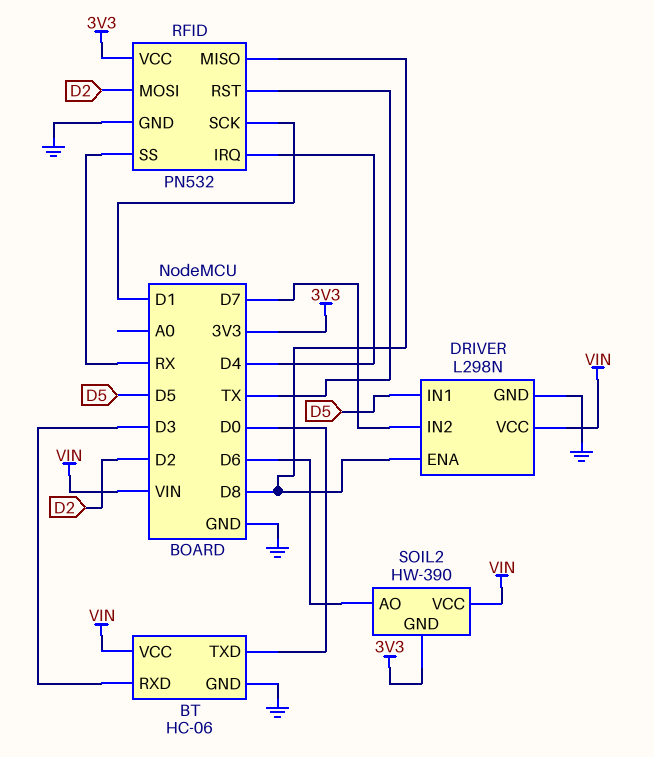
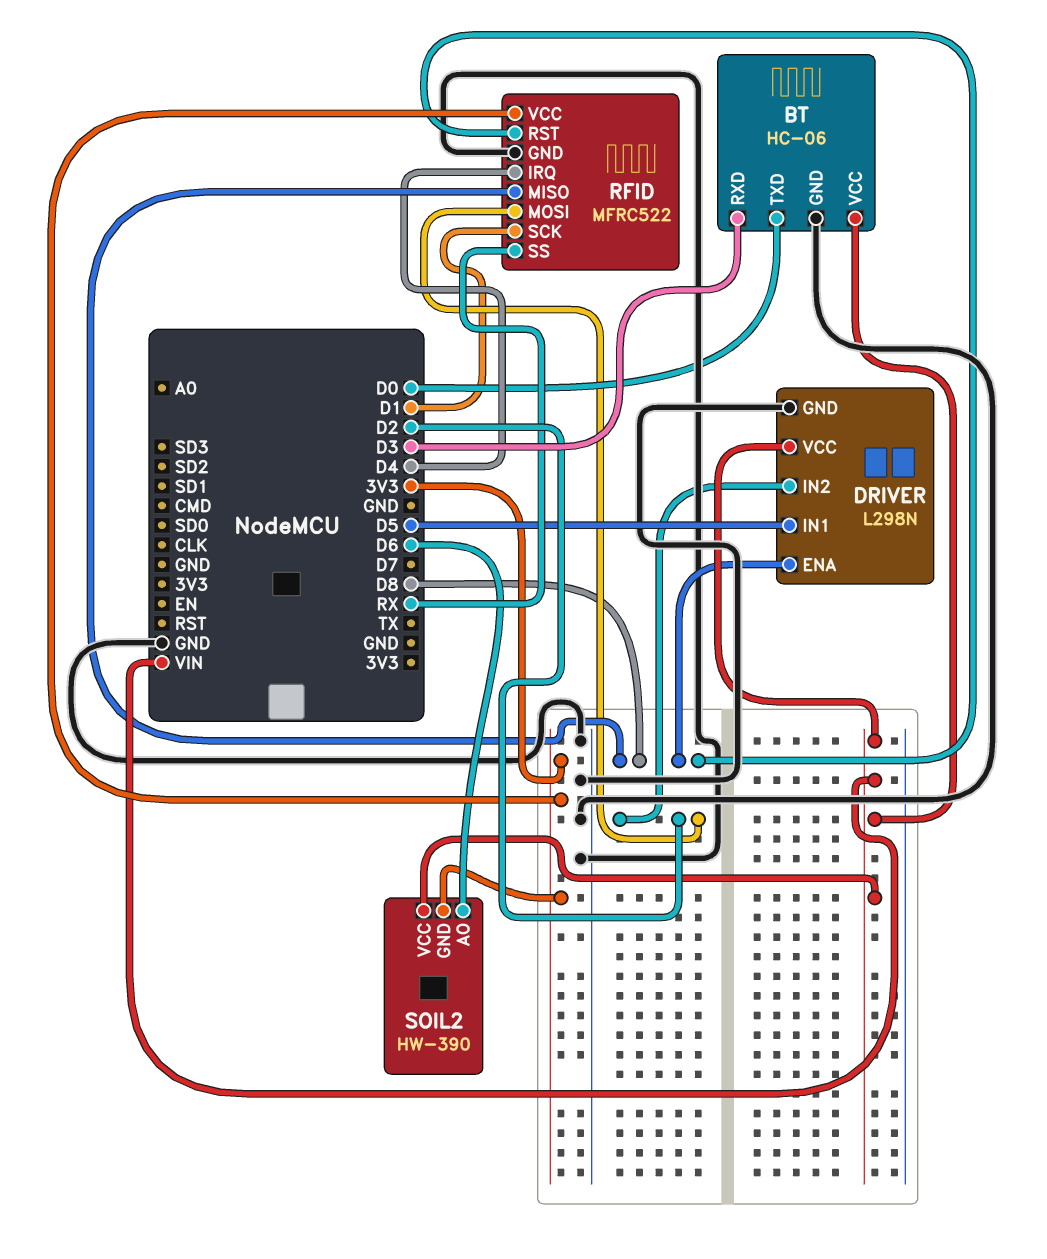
DRIVER pin IN2: D7 -> D2
RFID: PN532 -> MFRC522
RFID pin RST: TX -> D8

